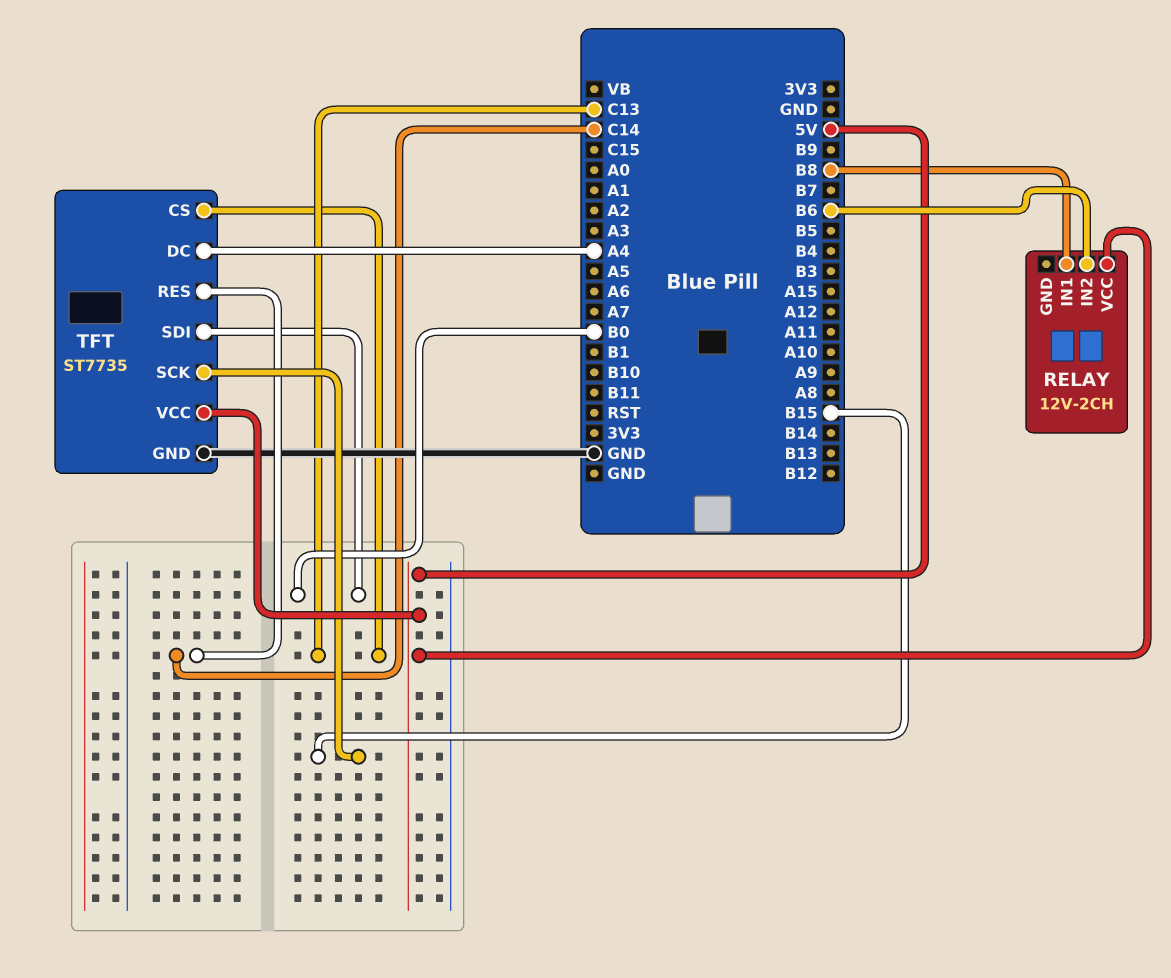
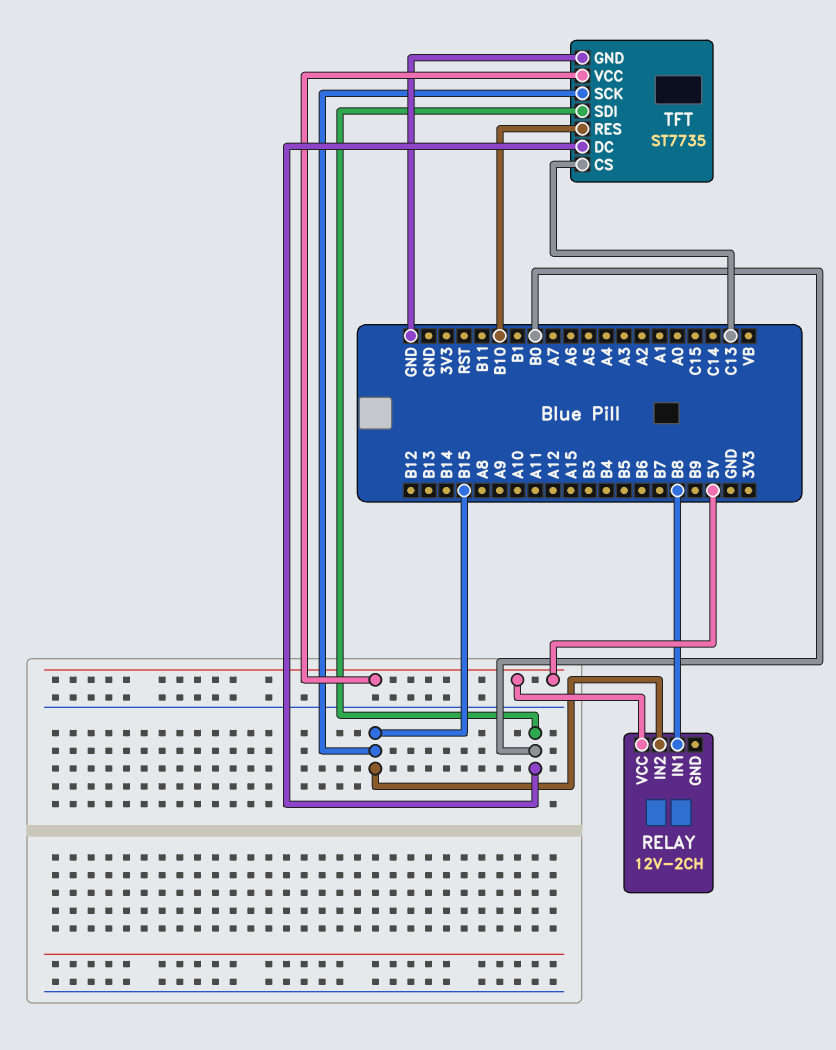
RELAY pin IN2: B6 -> B15
TFT pin DC: A4 -> B0
TFT pin RES: C14 -> B10

